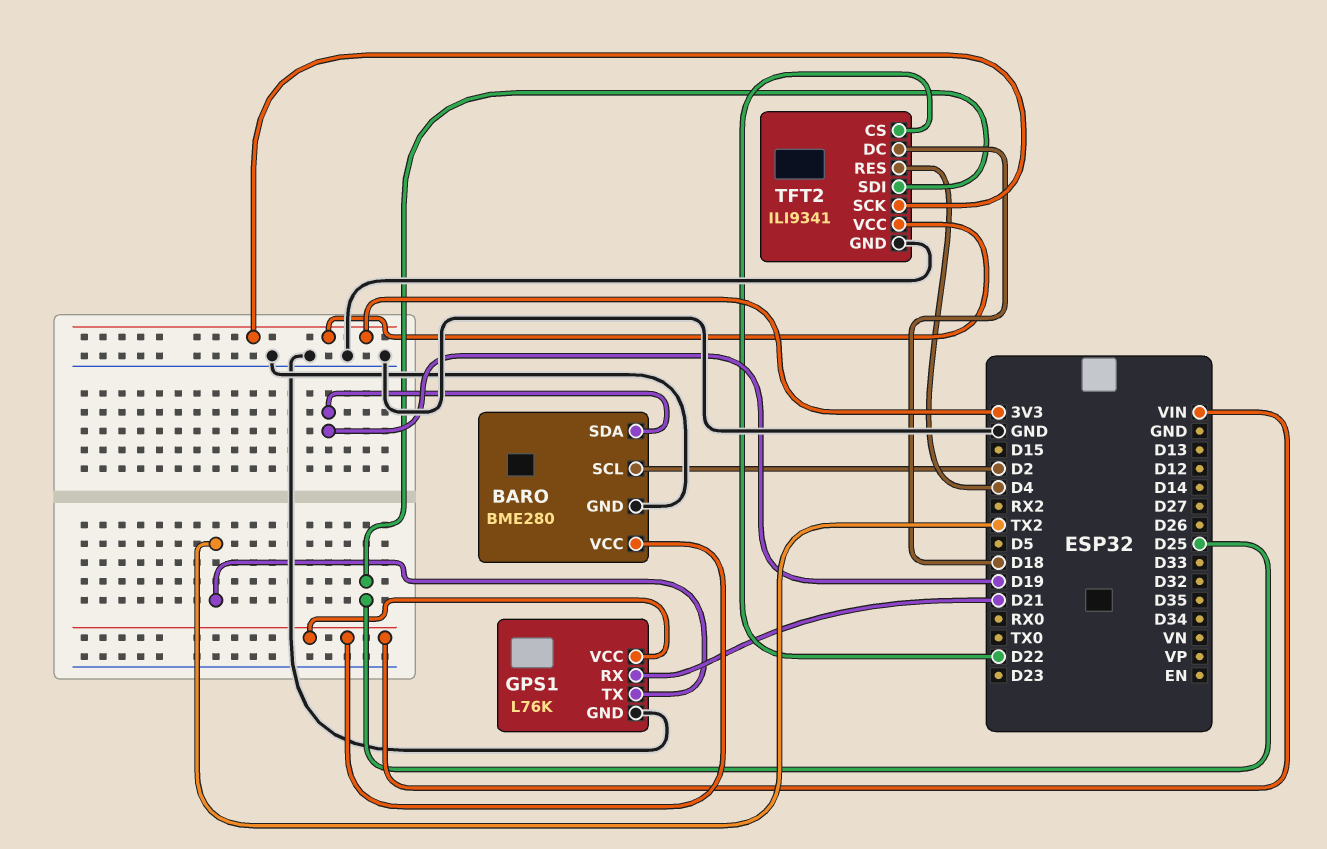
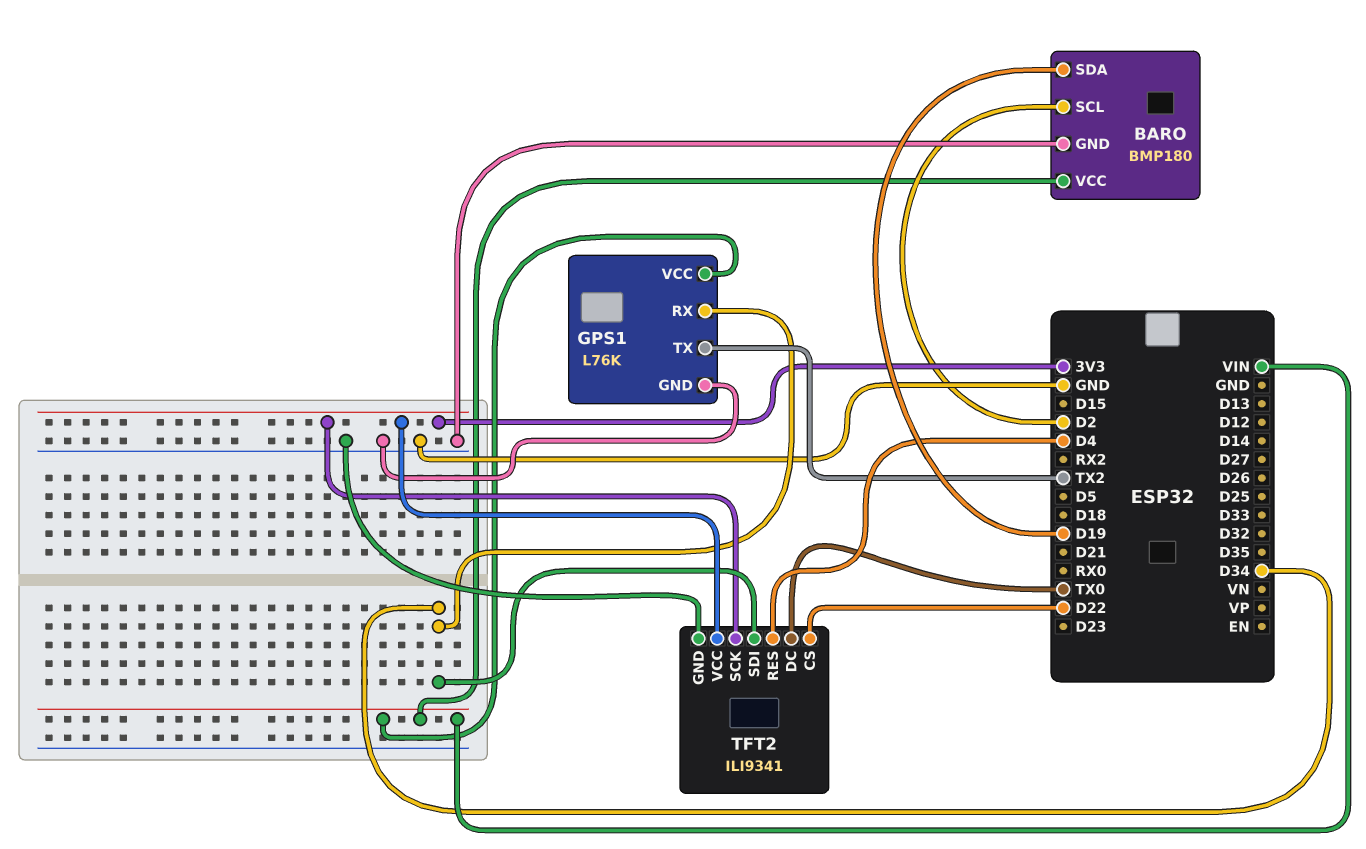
BARO: BME280 -> BMP180
GPS1 pin RX: D21 -> D34
TFT2 pin DC: D18 -> TX0
TFT2 pin SDI: D25 -> D34

